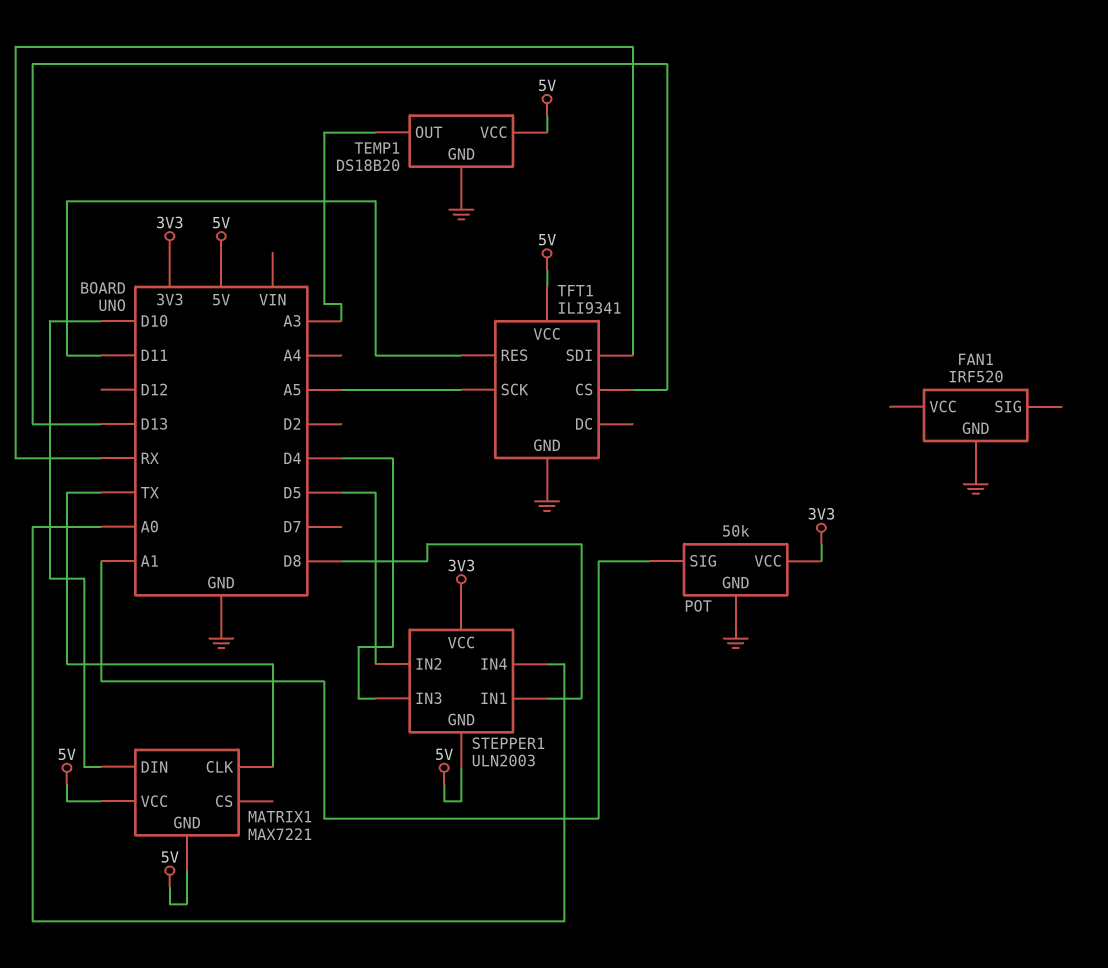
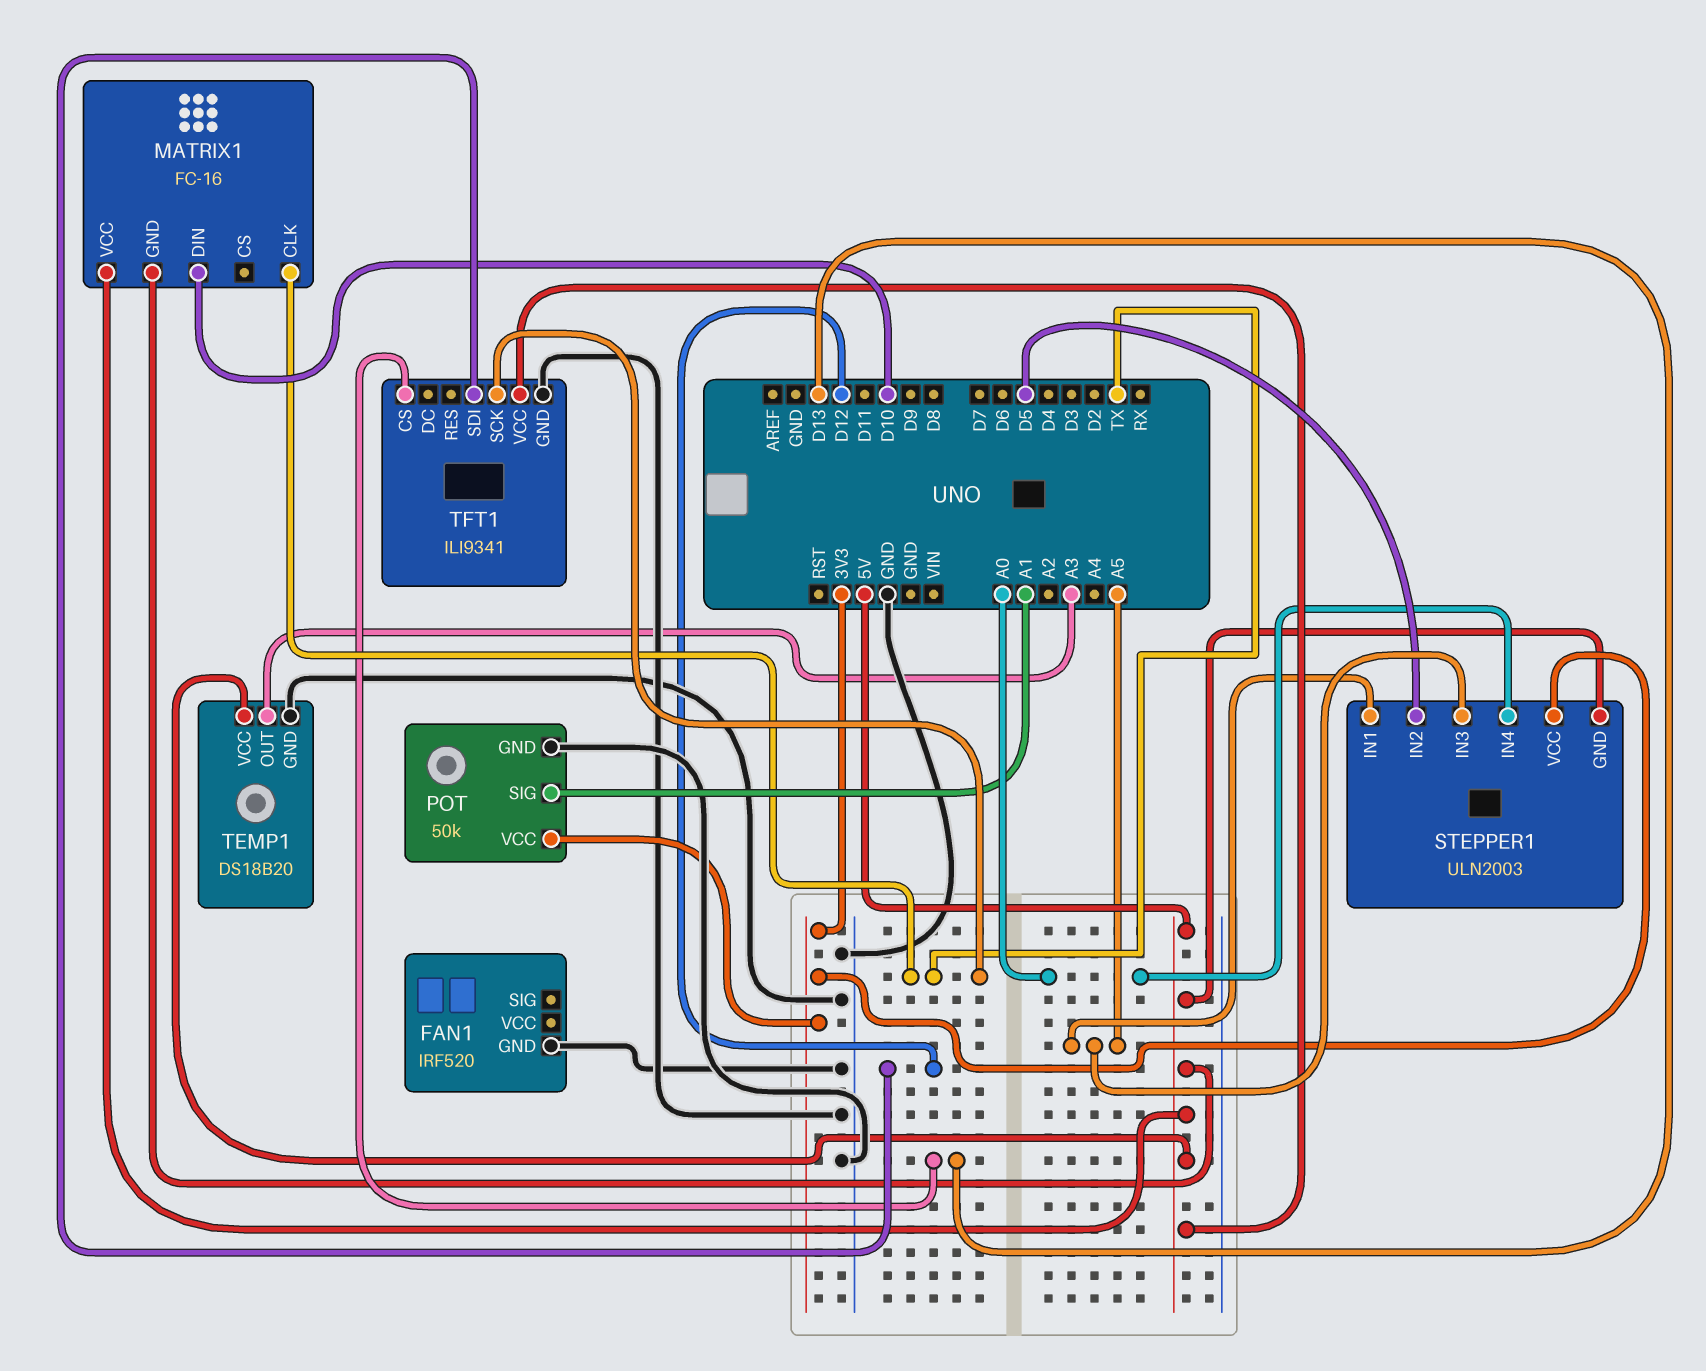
MATRIX1: MAX7221 -> FC-16
STEPPER1 pin IN1: D8 -> A5
STEPPER1 pin IN3: D4 -> A5
TFT1 pin RES: D11 -> none
TFT1 pin SCK: A5 -> TX
TFT1 pin SDI: RX -> D12

